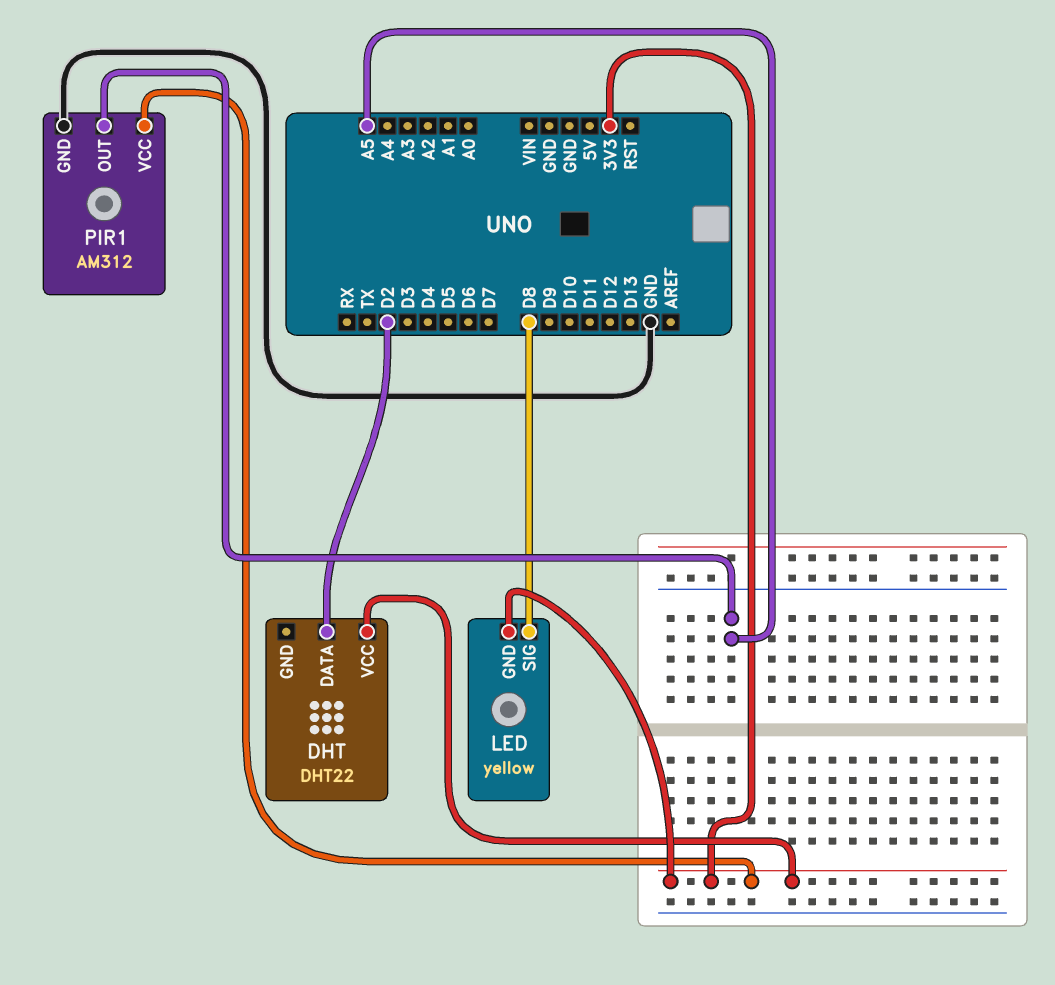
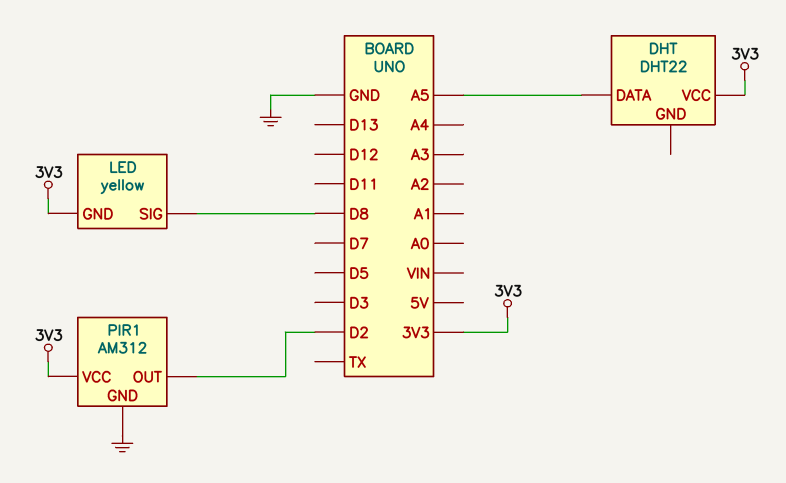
DHT pin DATA: D2 -> A5
PIR1 pin OUT: A5 -> D2

